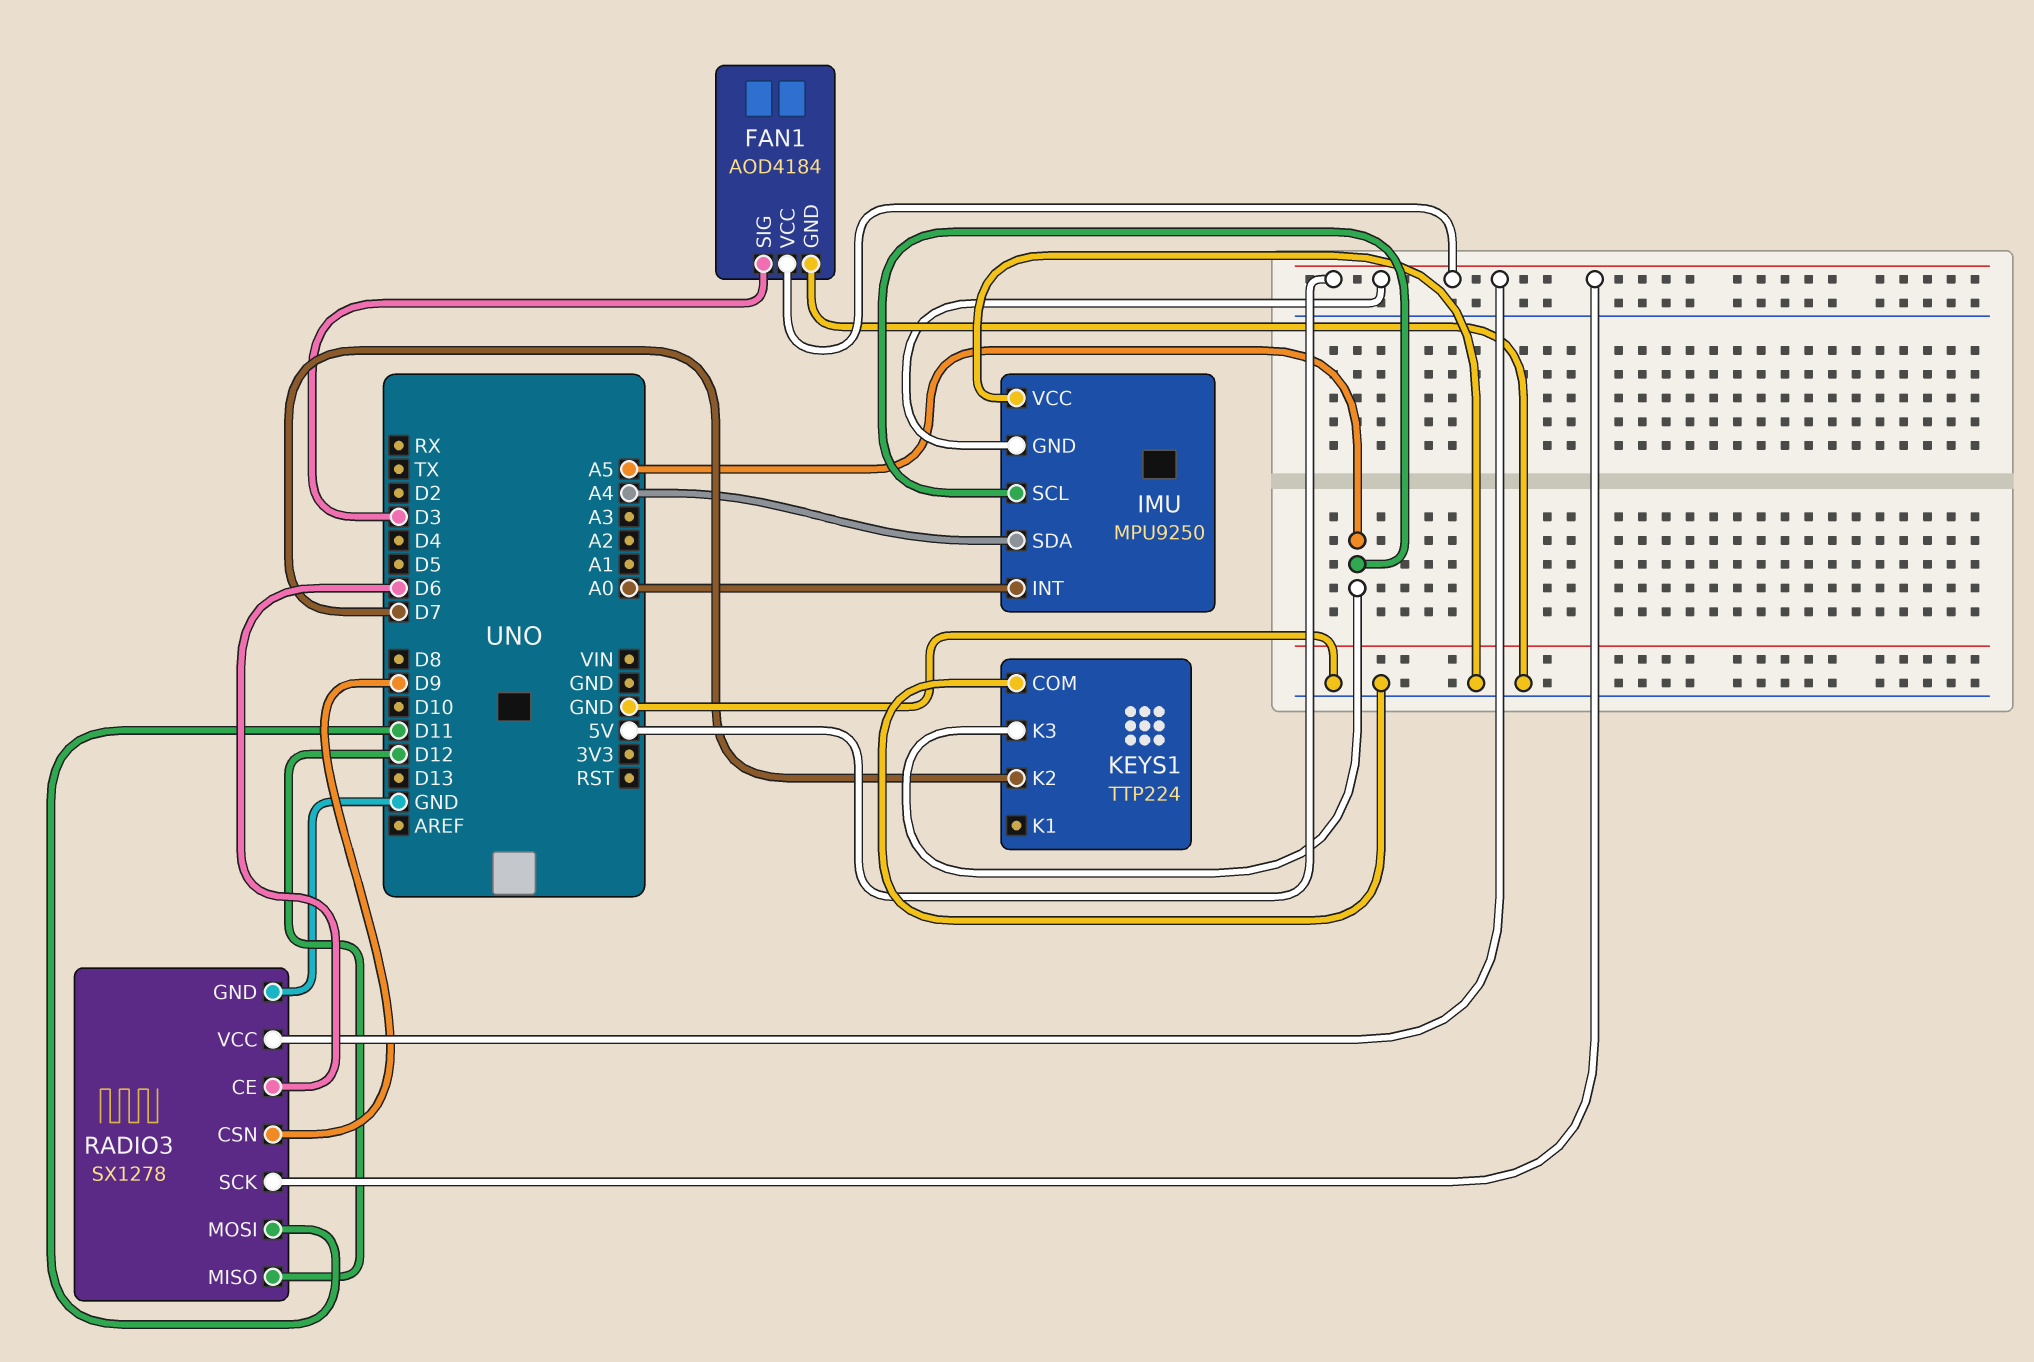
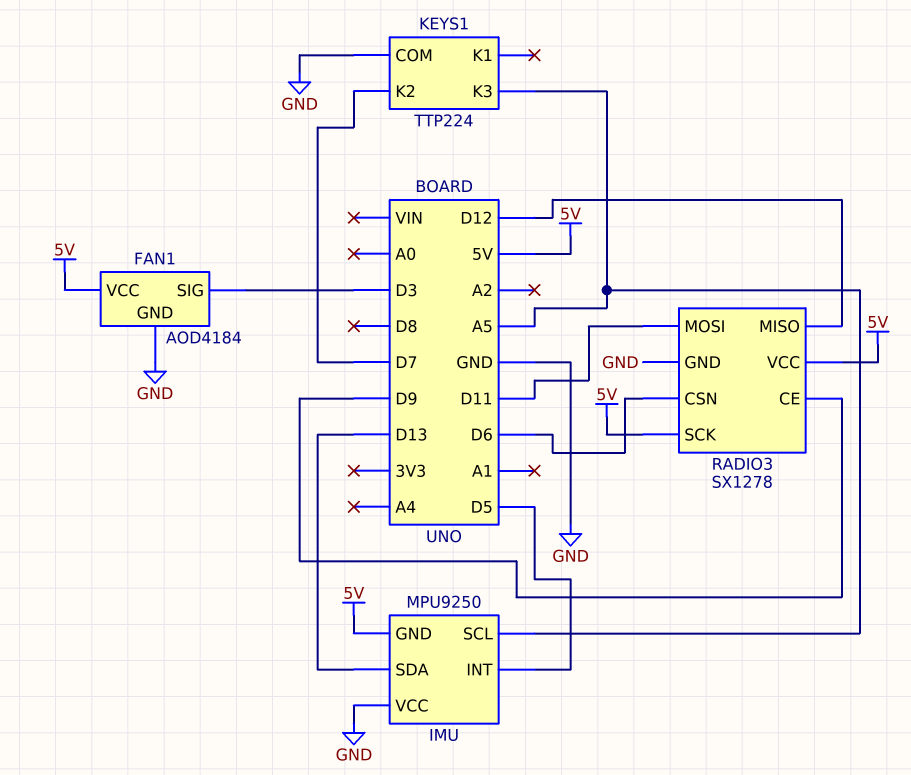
IMU pin INT: A0 -> D5
IMU pin SDA: A4 -> D13
RADIO3 pin CE: D6 -> D9
RADIO3 pin CSN: D9 -> D6

